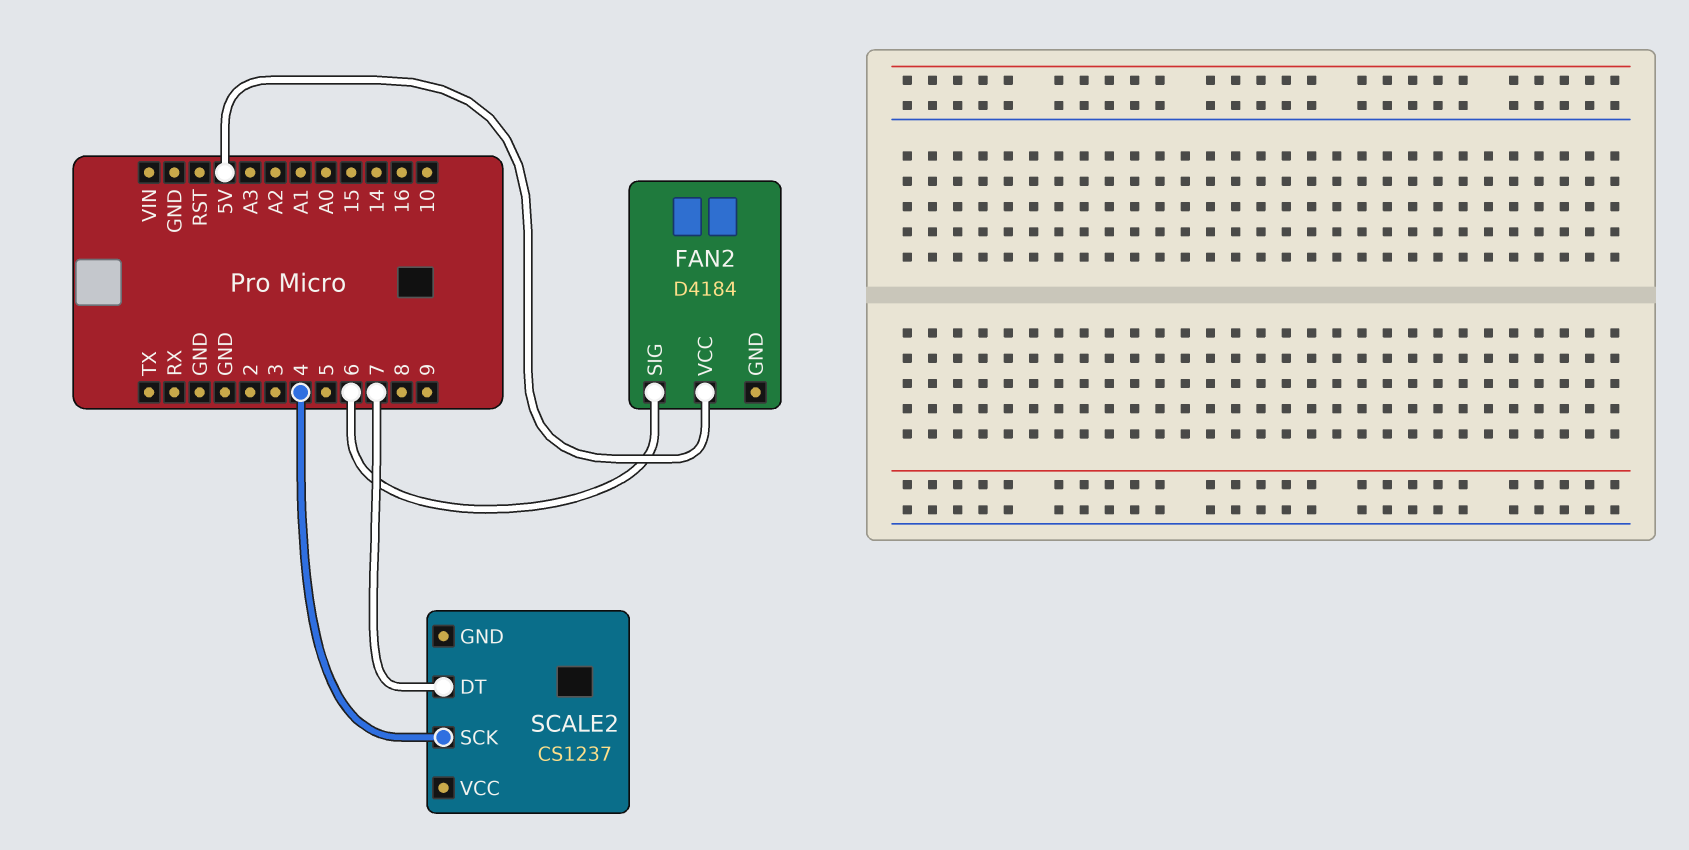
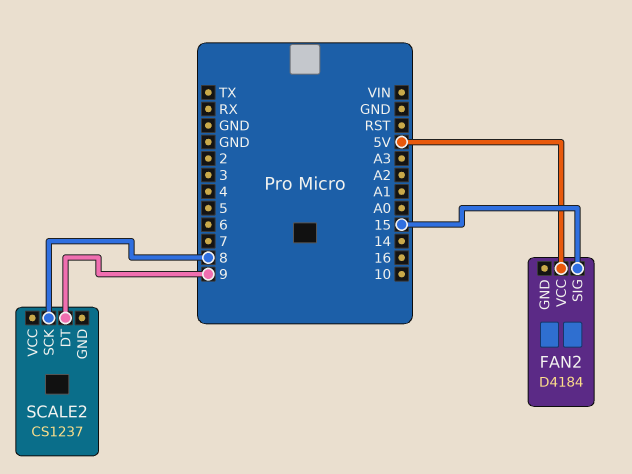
FAN2 pin SIG: 6 -> 15
SCALE2 pin DT: 7 -> 9
SCALE2 pin SCK: 4 -> 8

